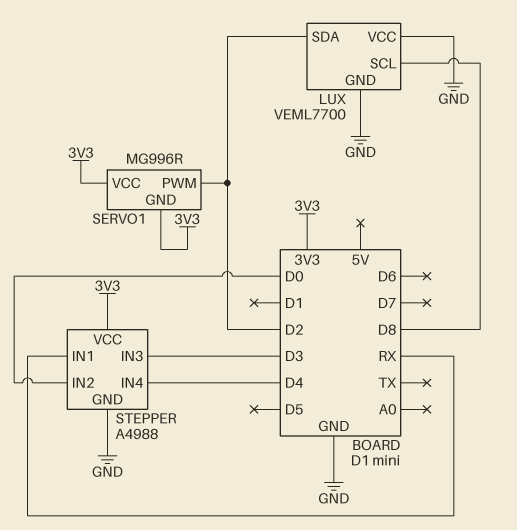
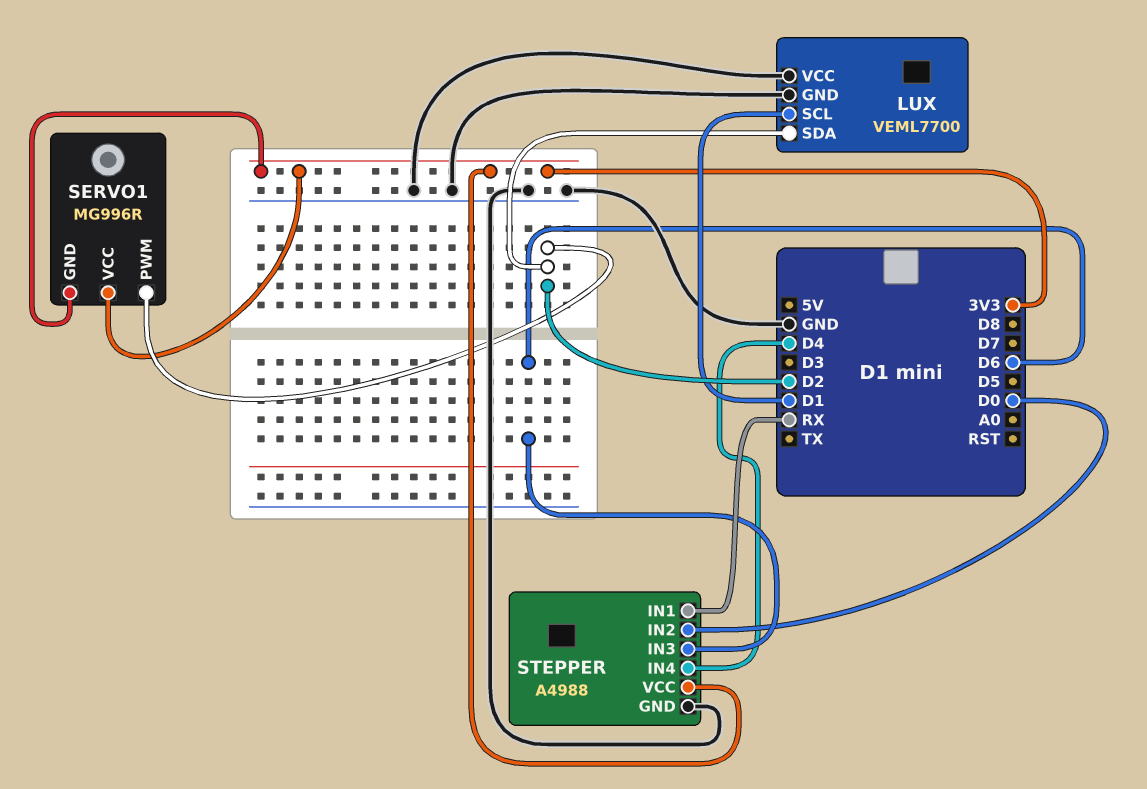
LUX pin SCL: D8 -> D1
STEPPER pin IN3: D3 -> D6

